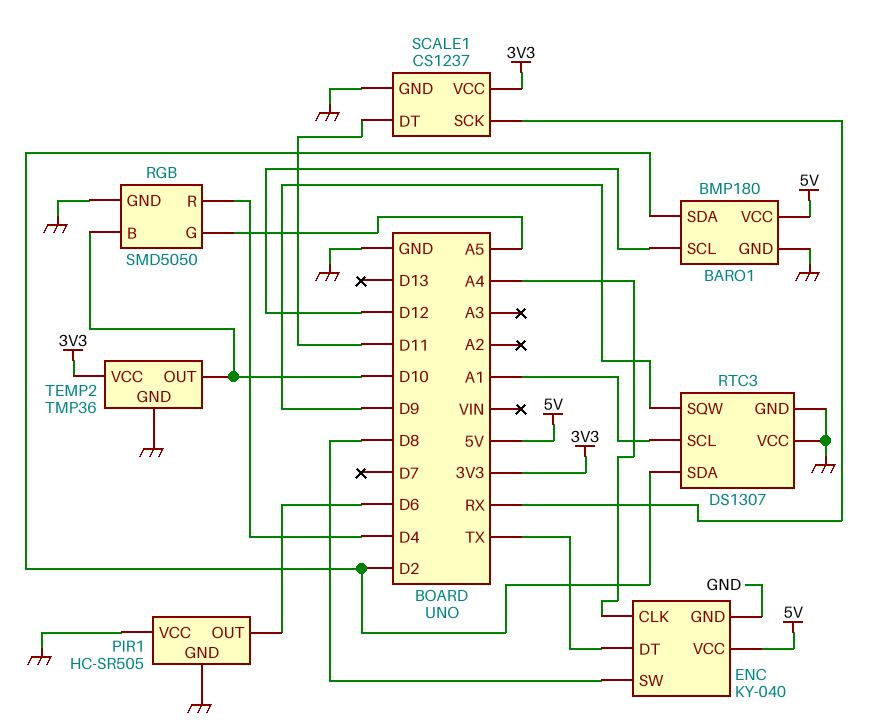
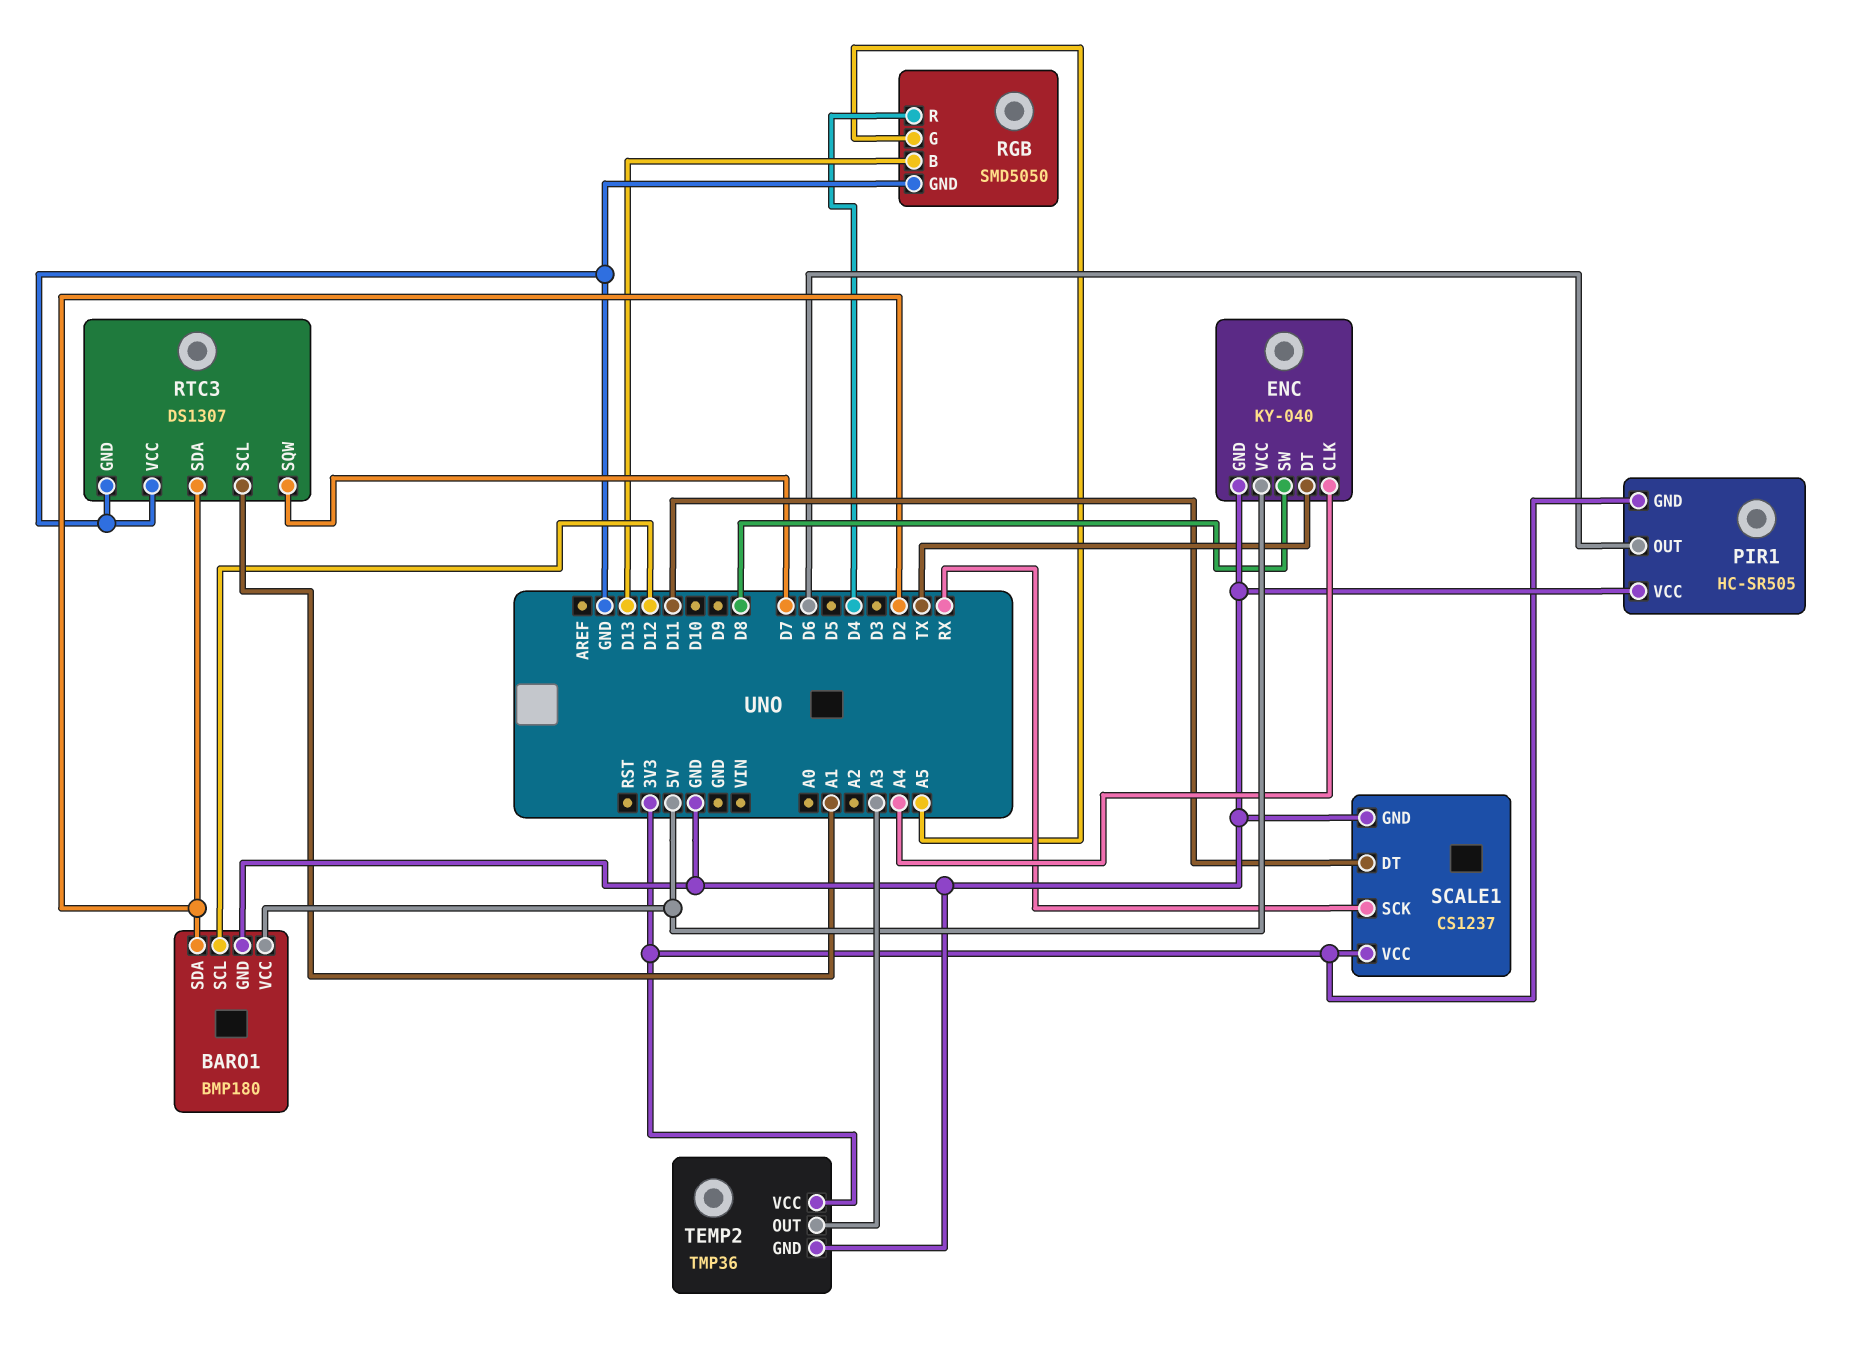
PIR1 pin GND: GND -> 3V3
RGB pin B: D10 -> D13
RTC3 pin SQW: D9 -> D7
TEMP2 pin OUT: D10 -> A3

